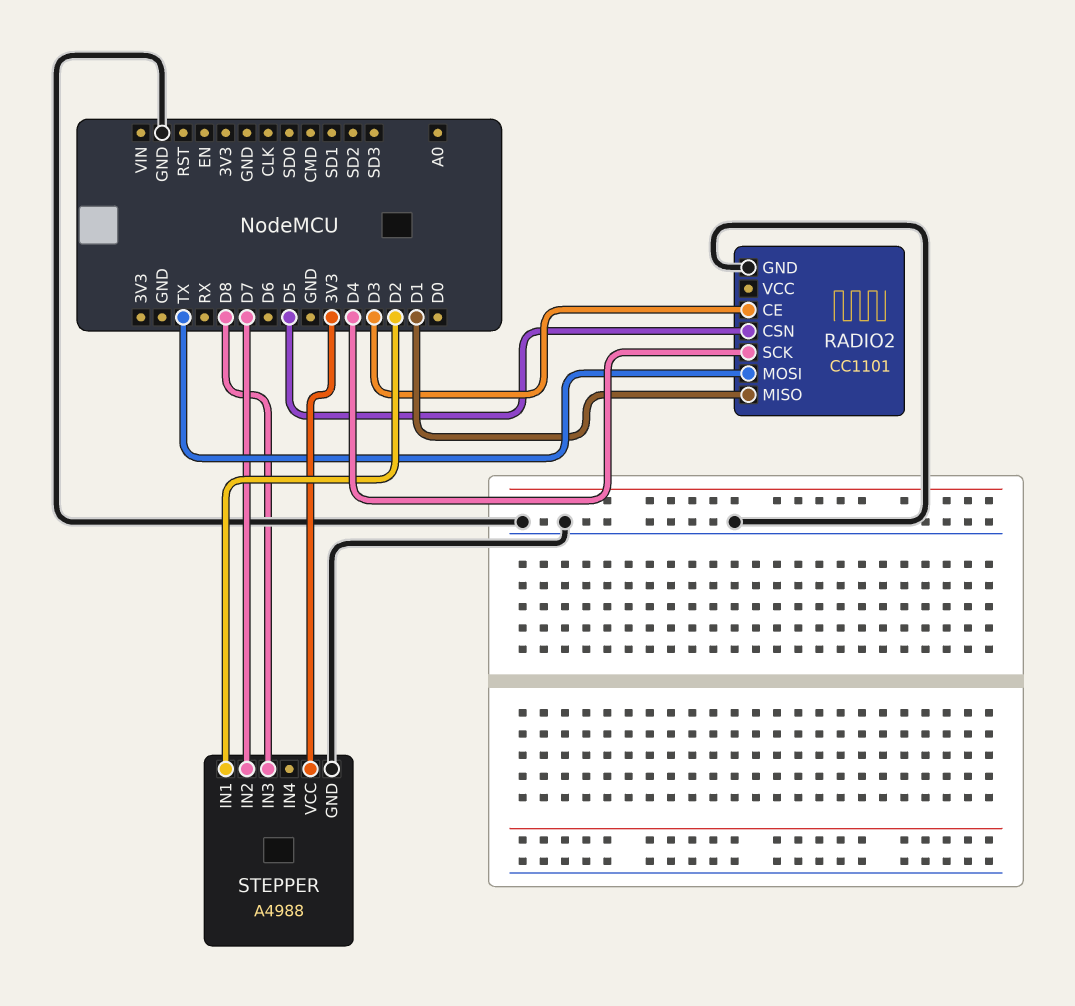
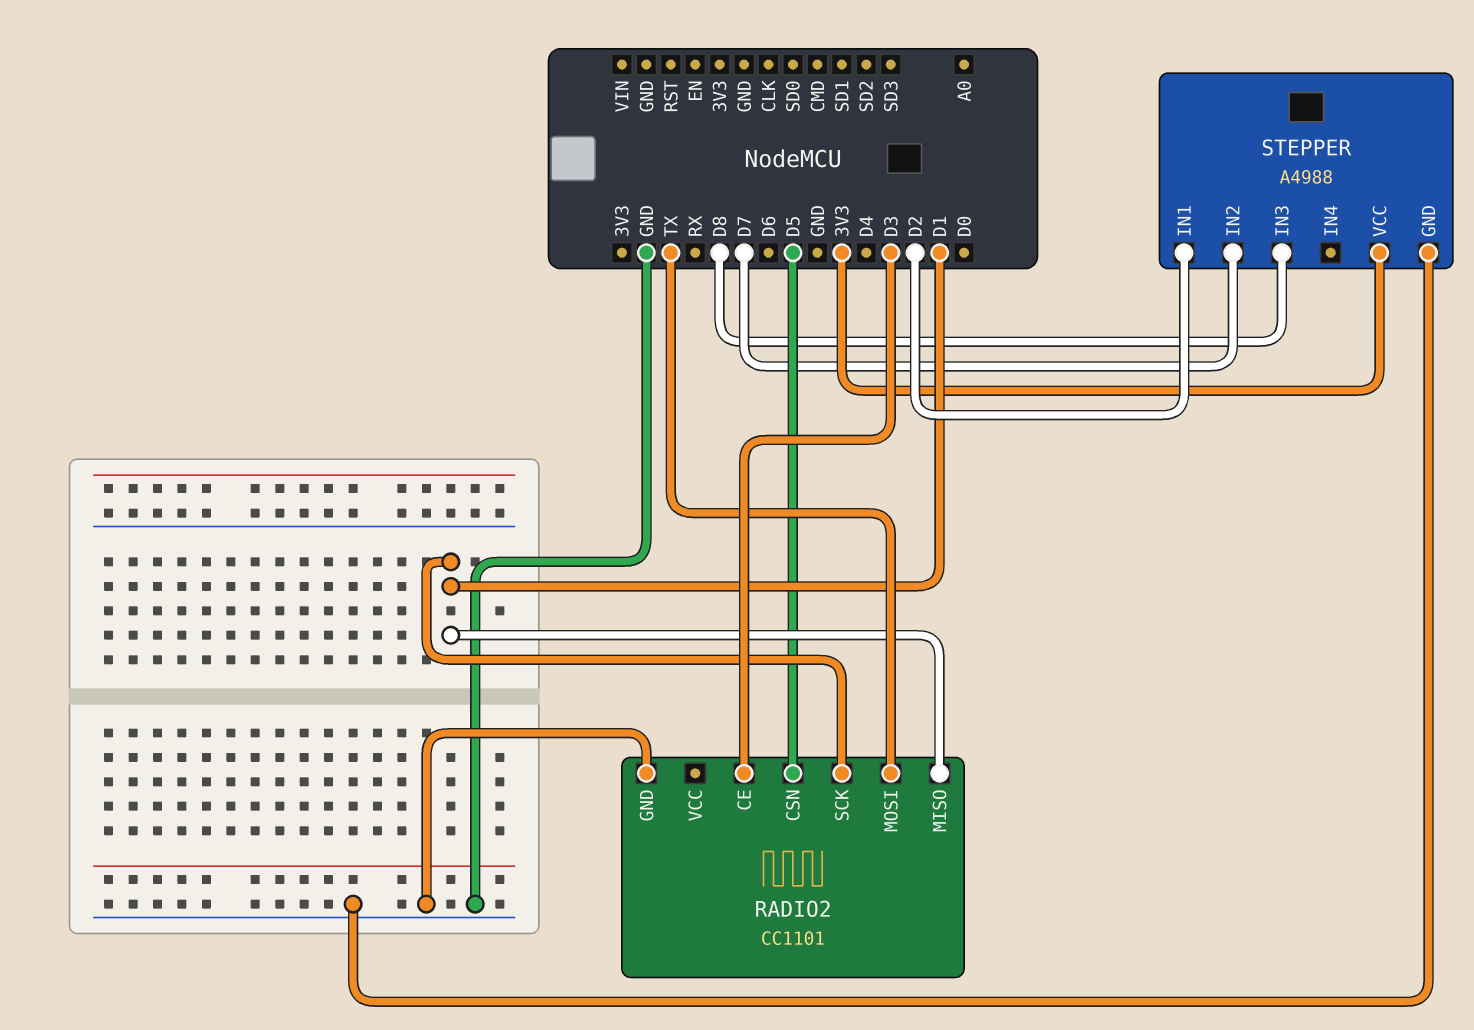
RADIO2 pin SCK: D4 -> D1

